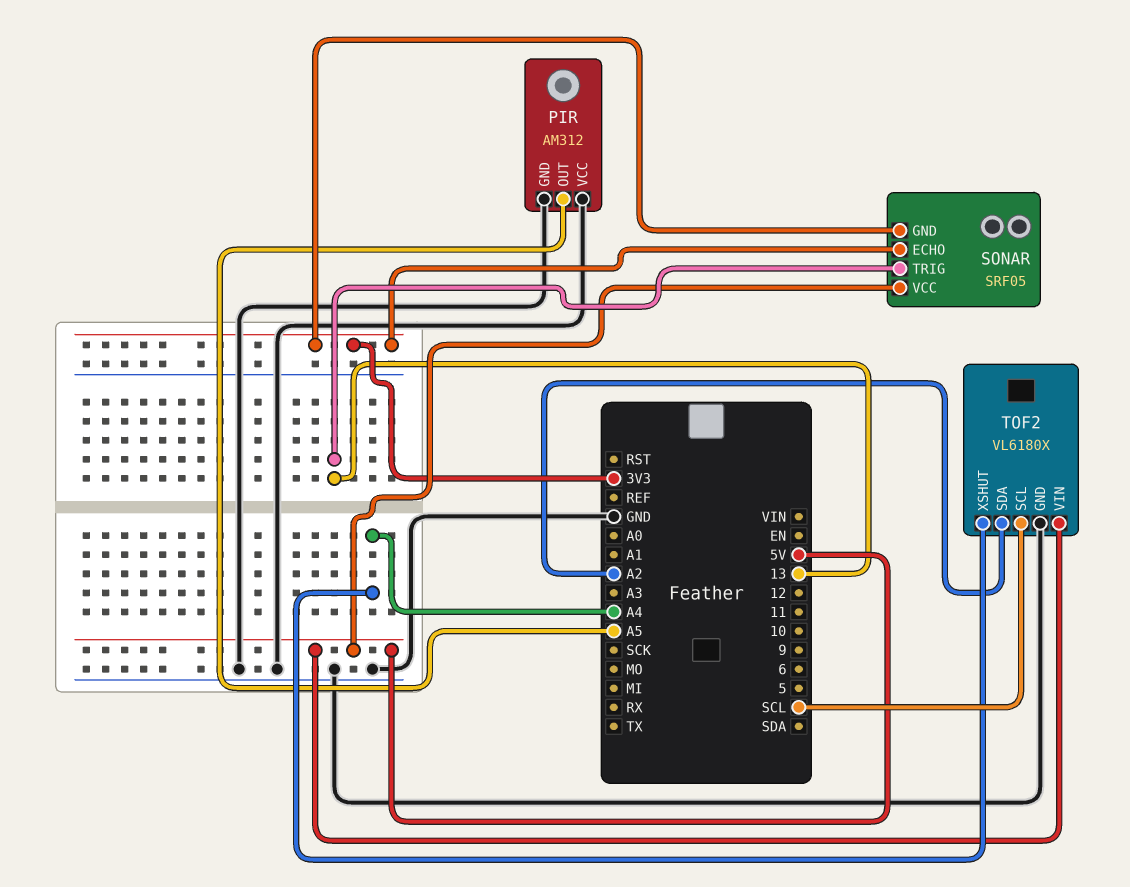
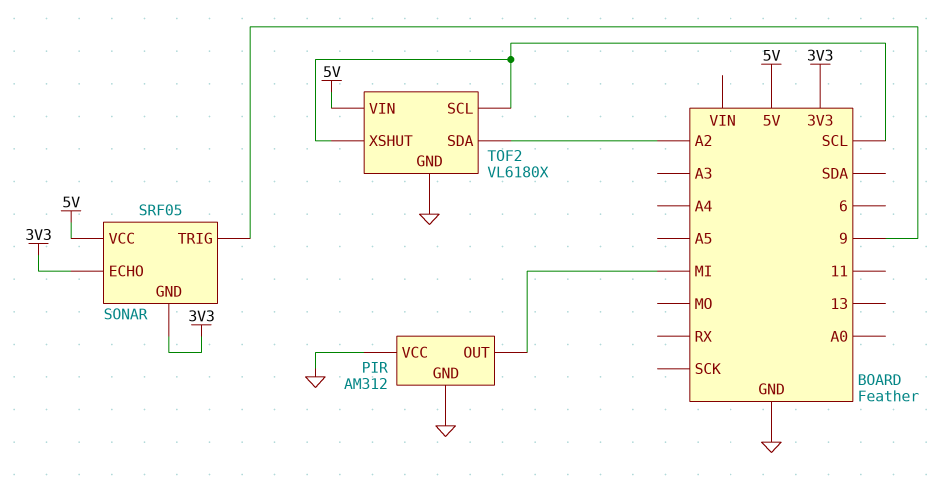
PIR pin OUT: A5 -> MI
SONAR pin TRIG: 13 -> 9
TOF2 pin XSHUT: A4 -> SCL

